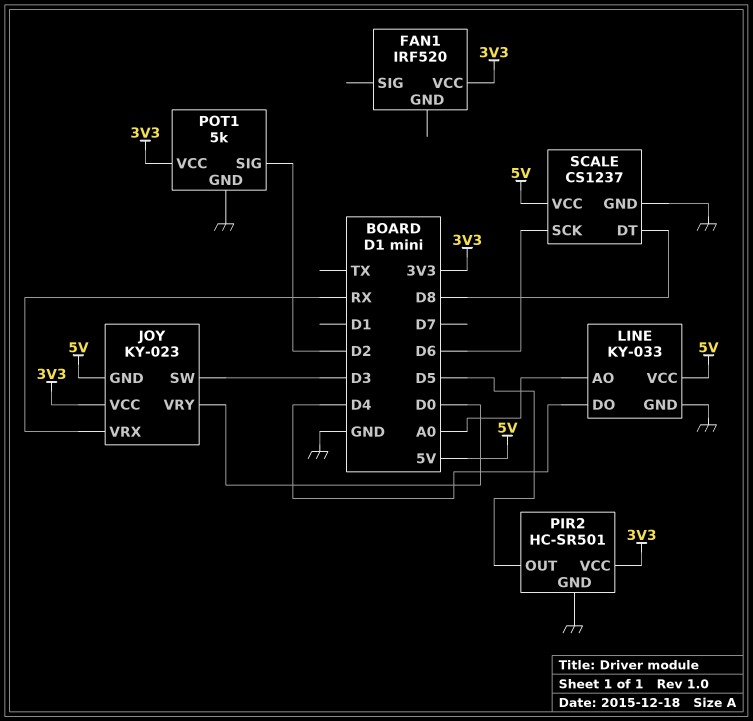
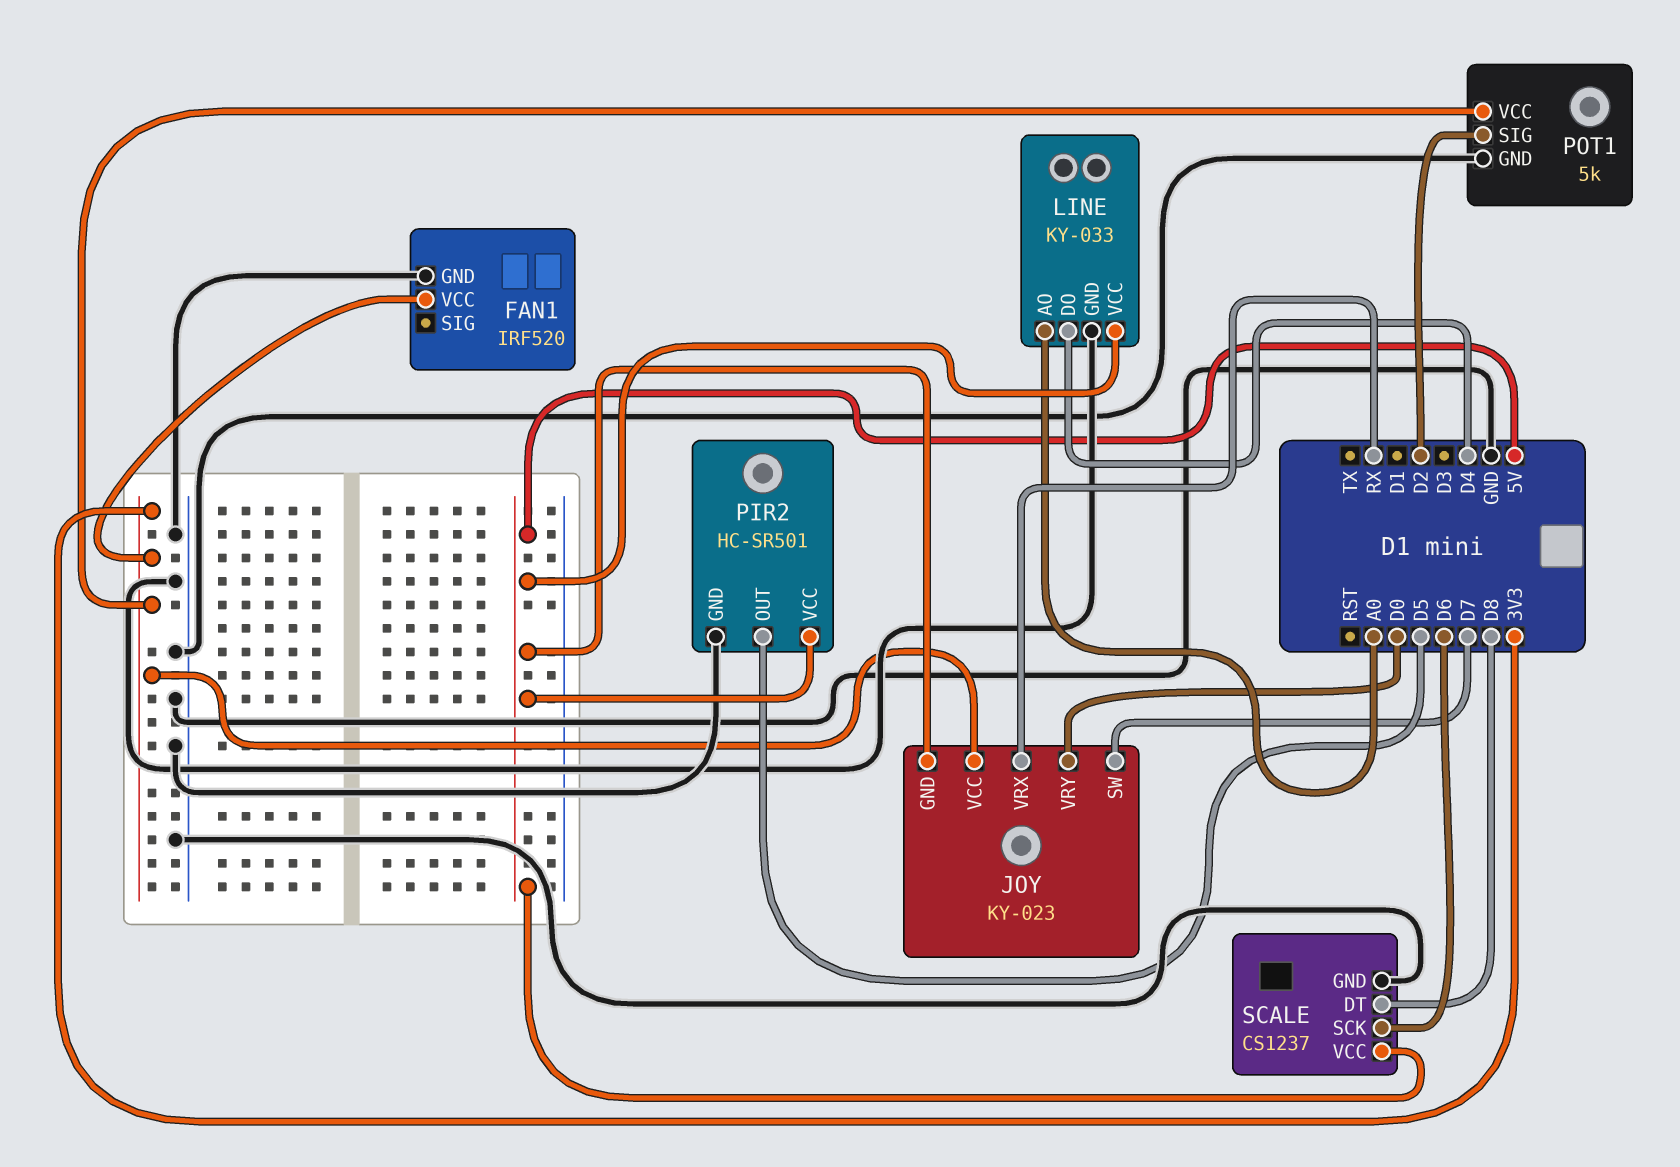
FAN1 pin GND: none -> GND
JOY pin SW: D3 -> D7
PIR2 pin VCC: 3V3 -> 5V

